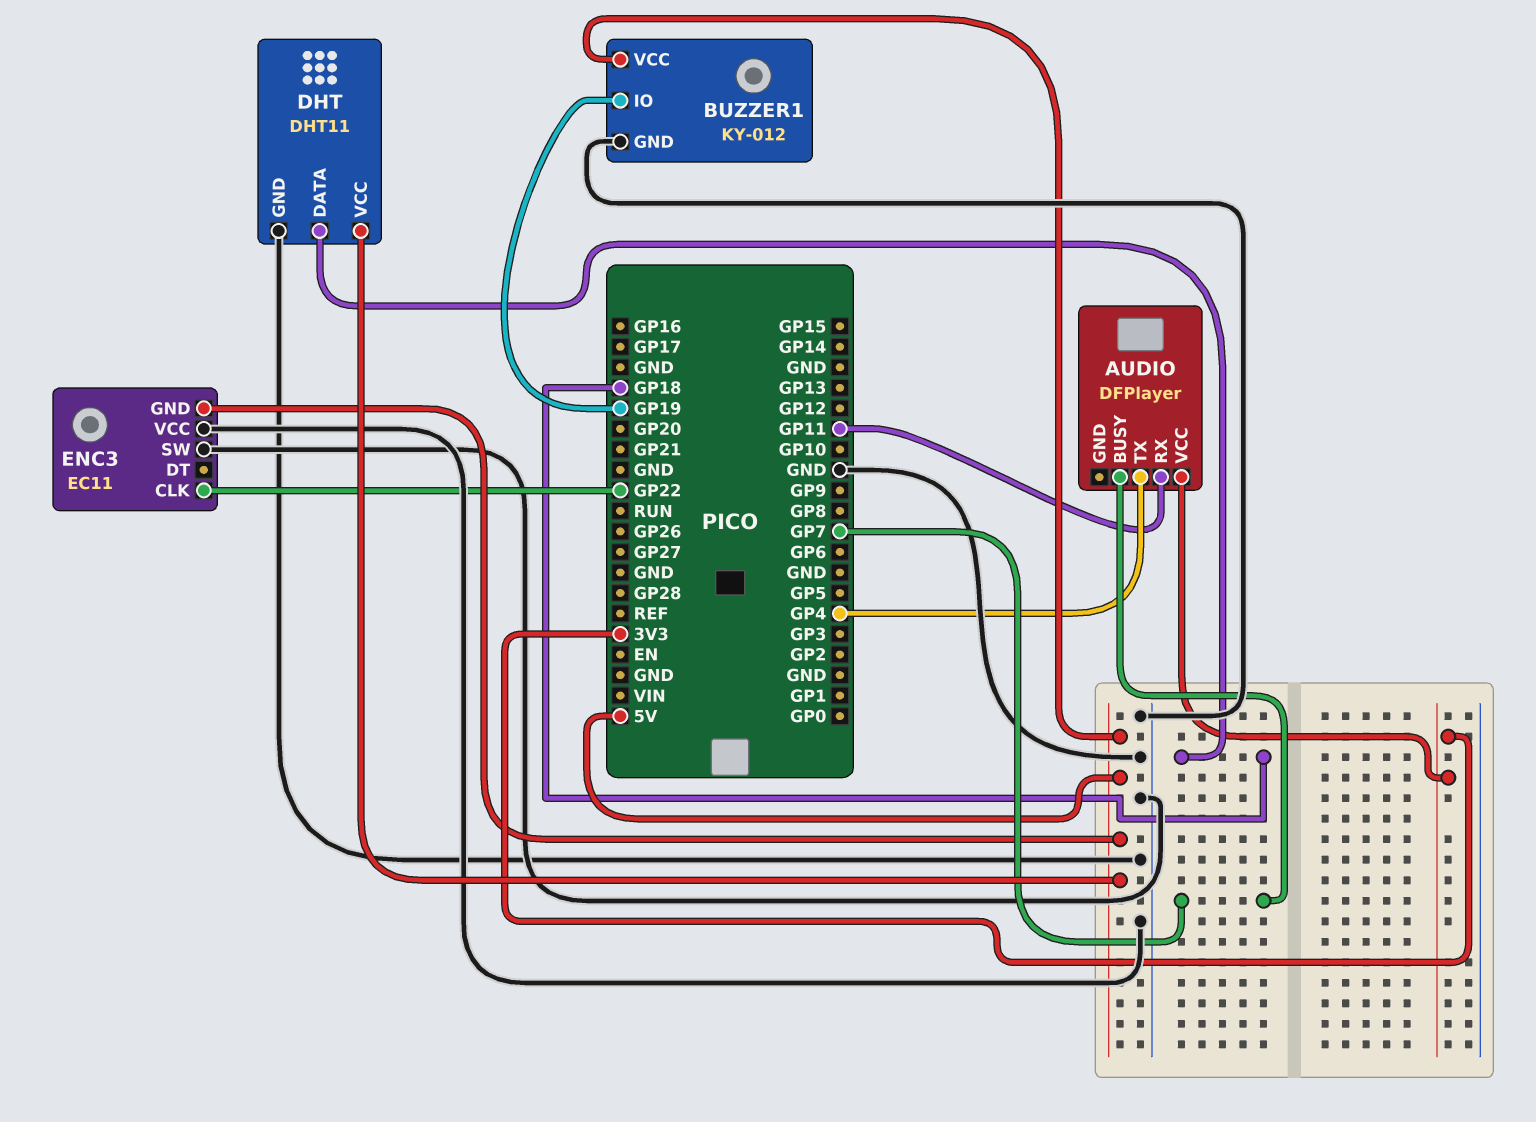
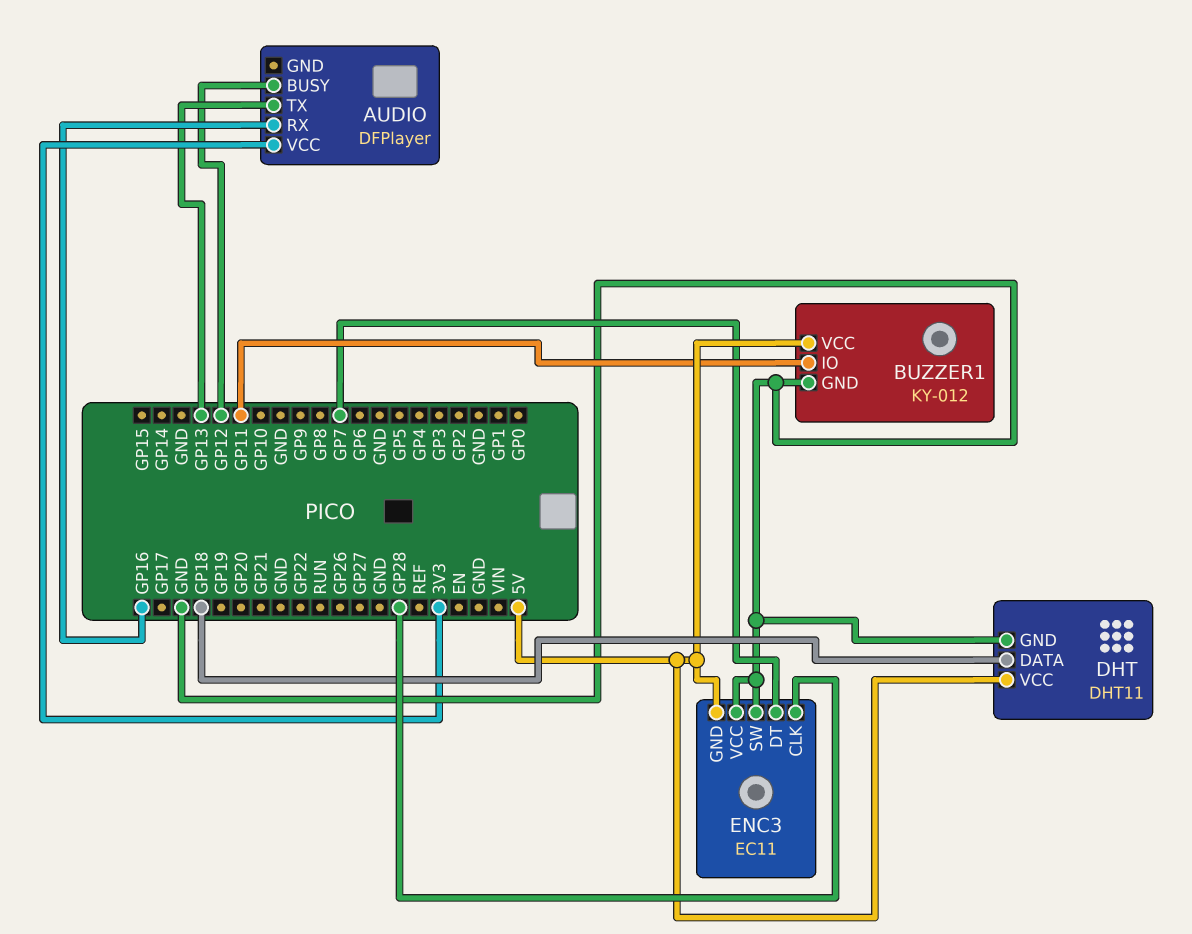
AUDIO pin BUSY: GP7 -> GP12
AUDIO pin RX: GP11 -> GP16
AUDIO pin TX: GP4 -> GP13
BUZZER1 pin IO: GP19 -> GP11
ENC3 pin CLK: GP22 -> GP28
ENC3 pin DT: none -> GP7

